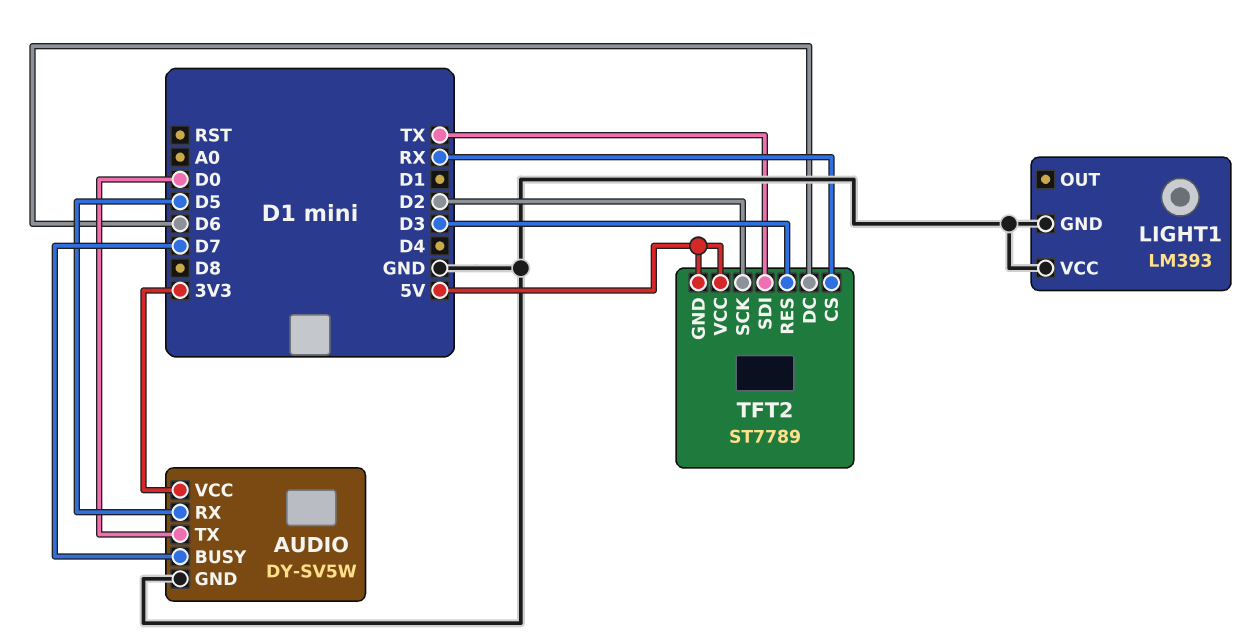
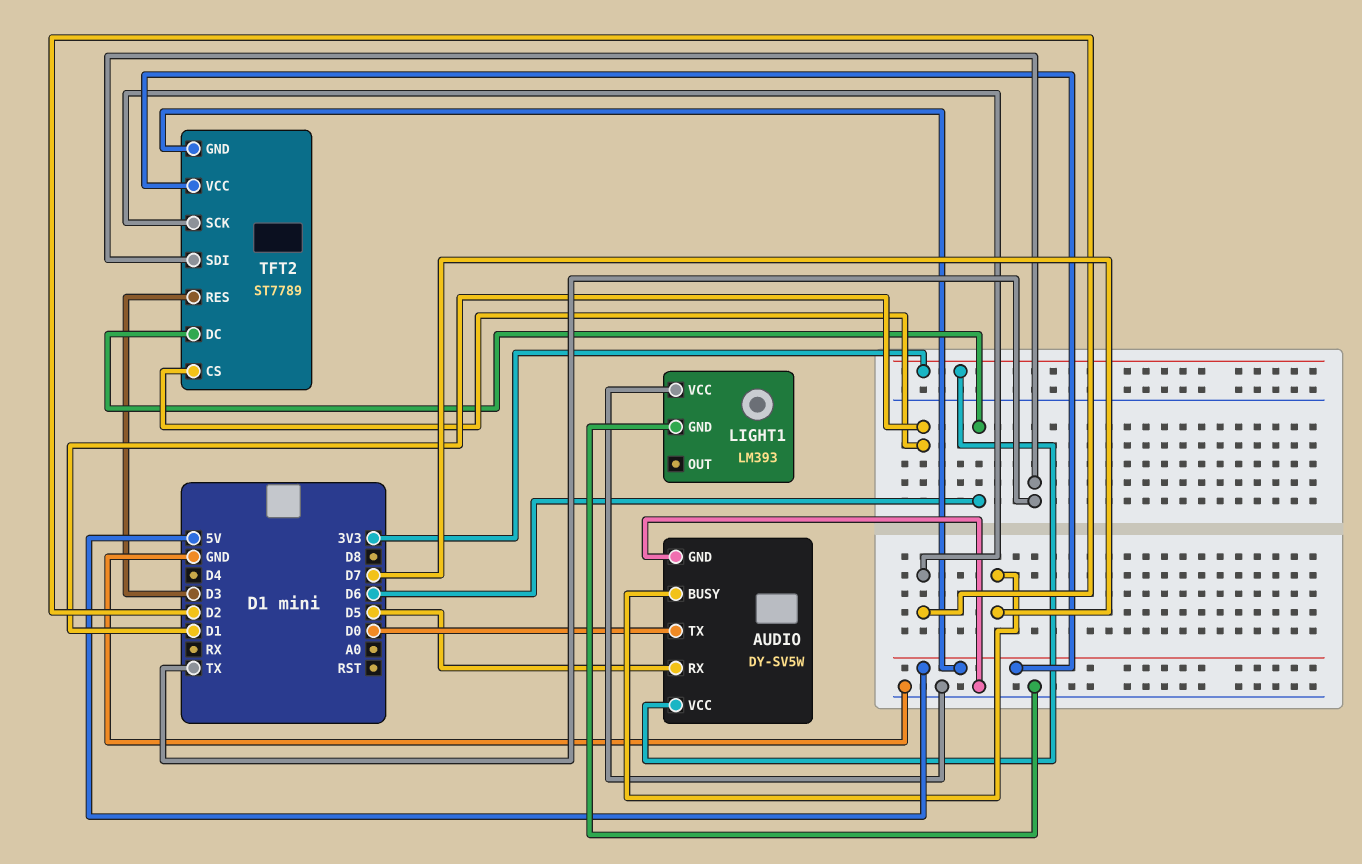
TFT2 pin CS: RX -> D1

